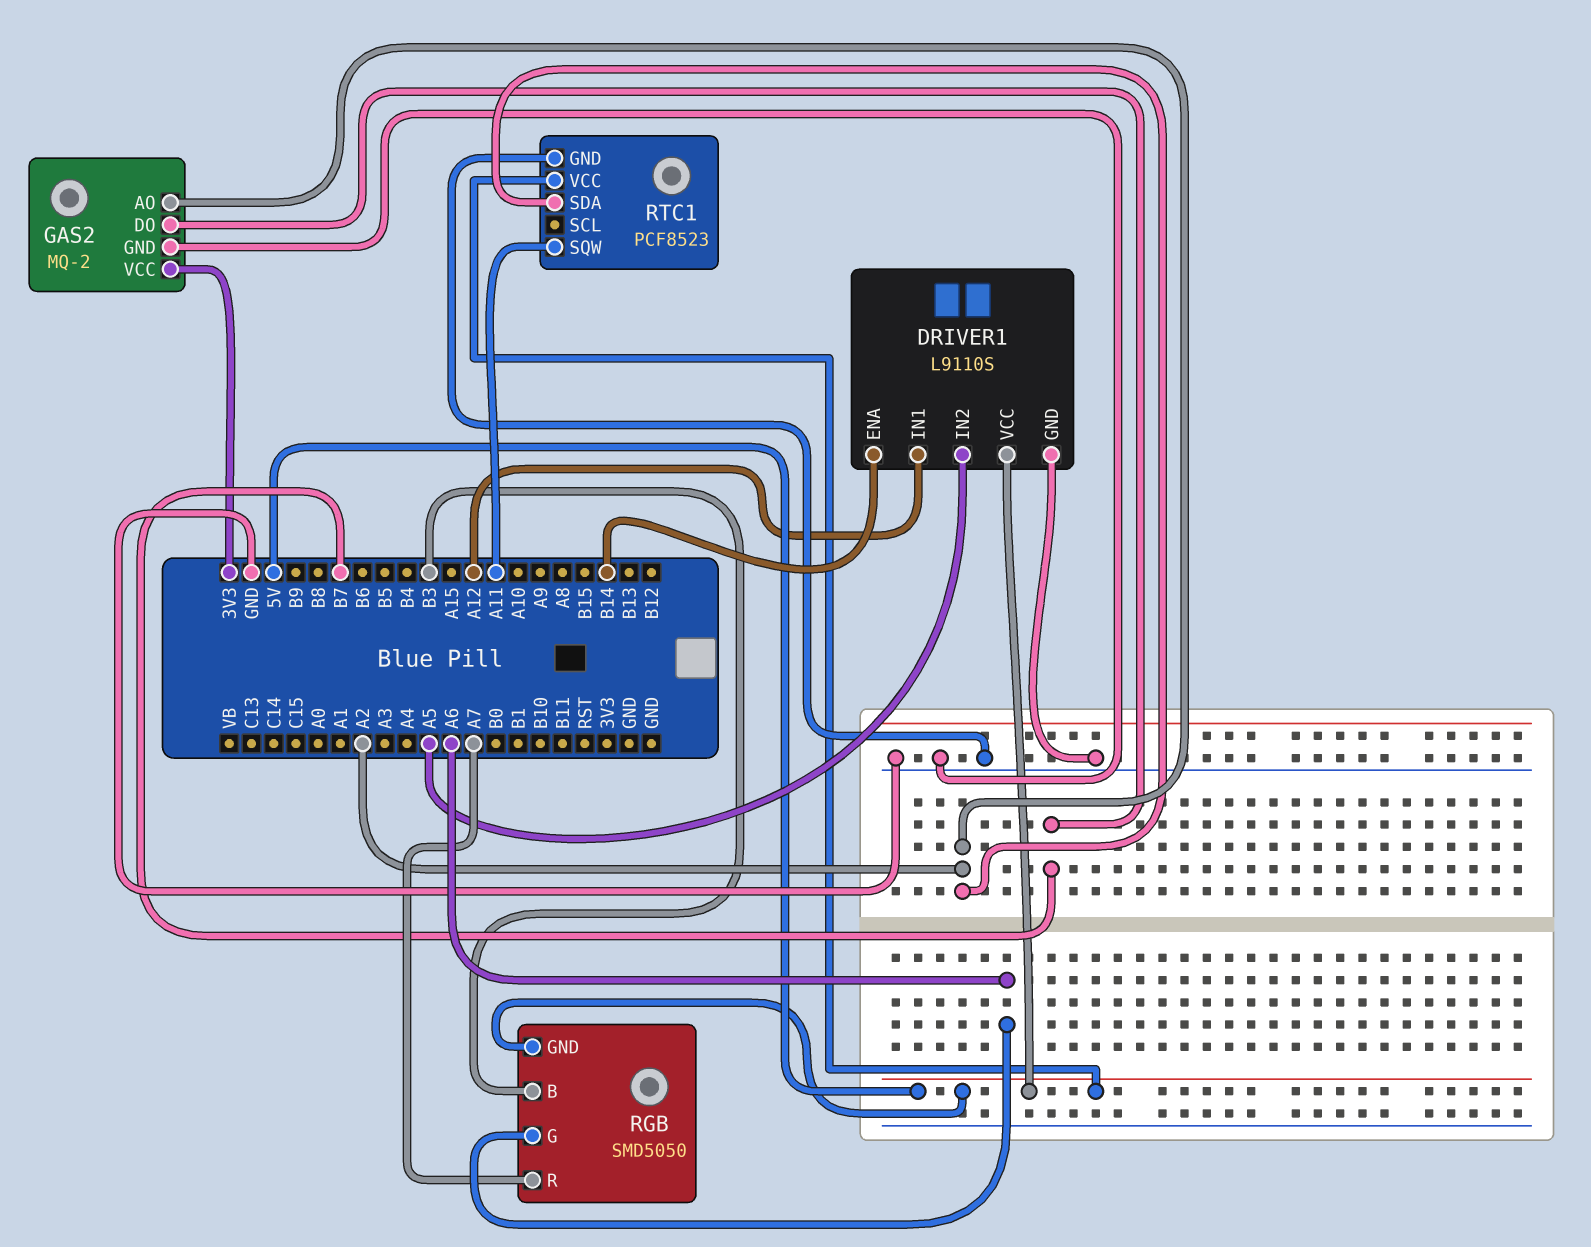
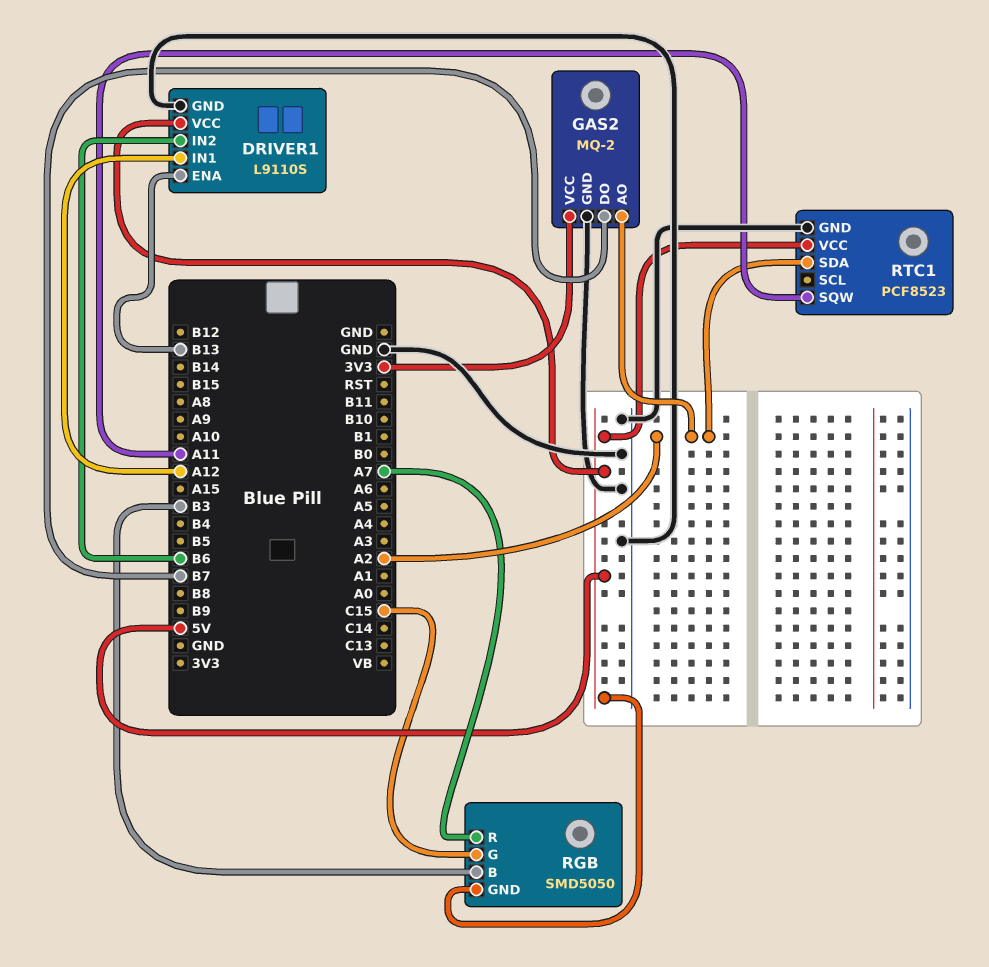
DRIVER1 pin ENA: B14 -> B13
DRIVER1 pin IN2: A5 -> B6
RGB pin G: A6 -> C15

